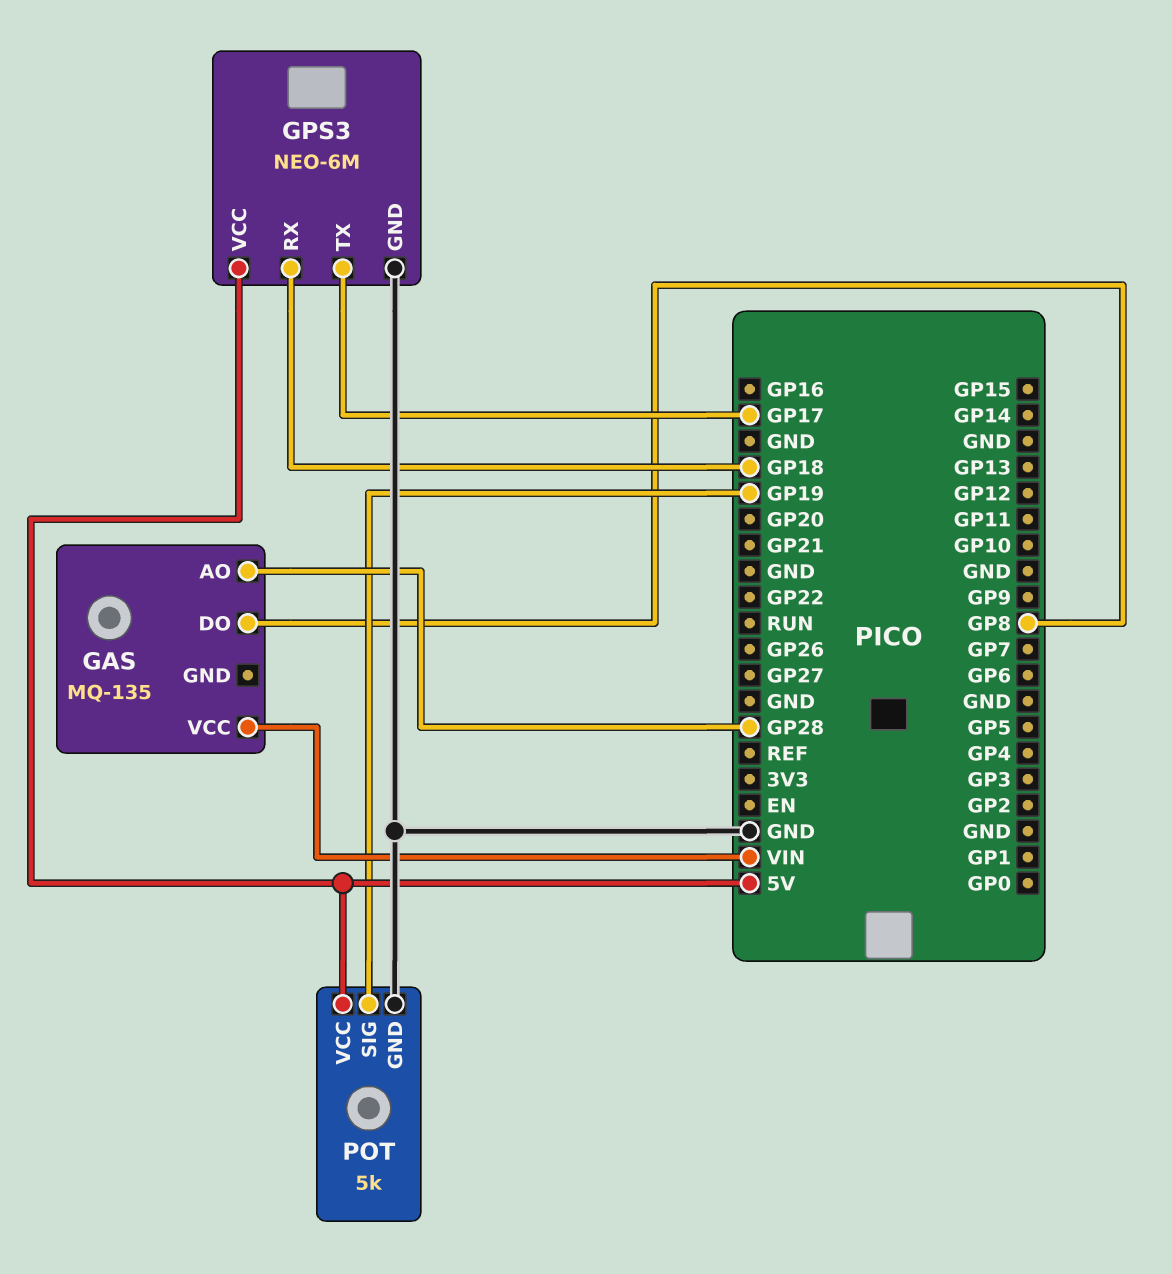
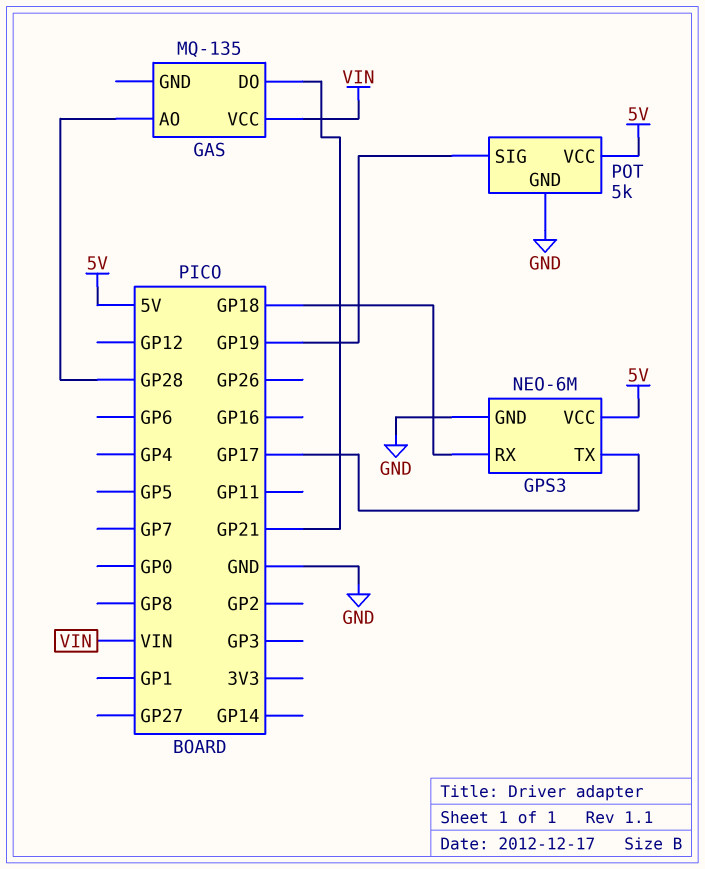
GAS pin DO: GP8 -> GP21

